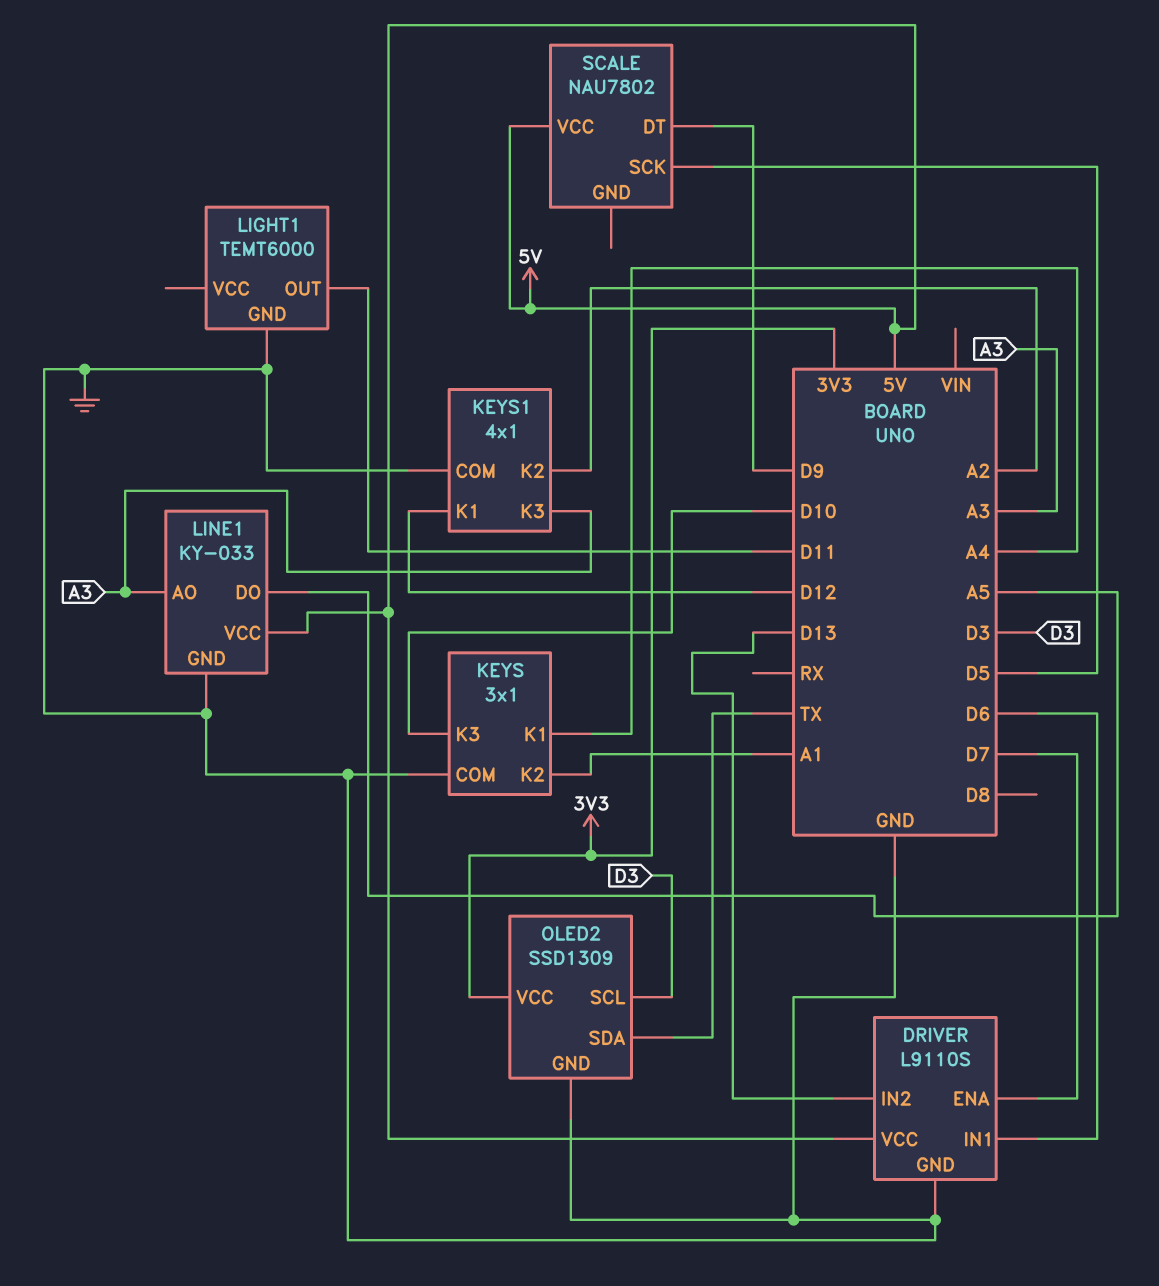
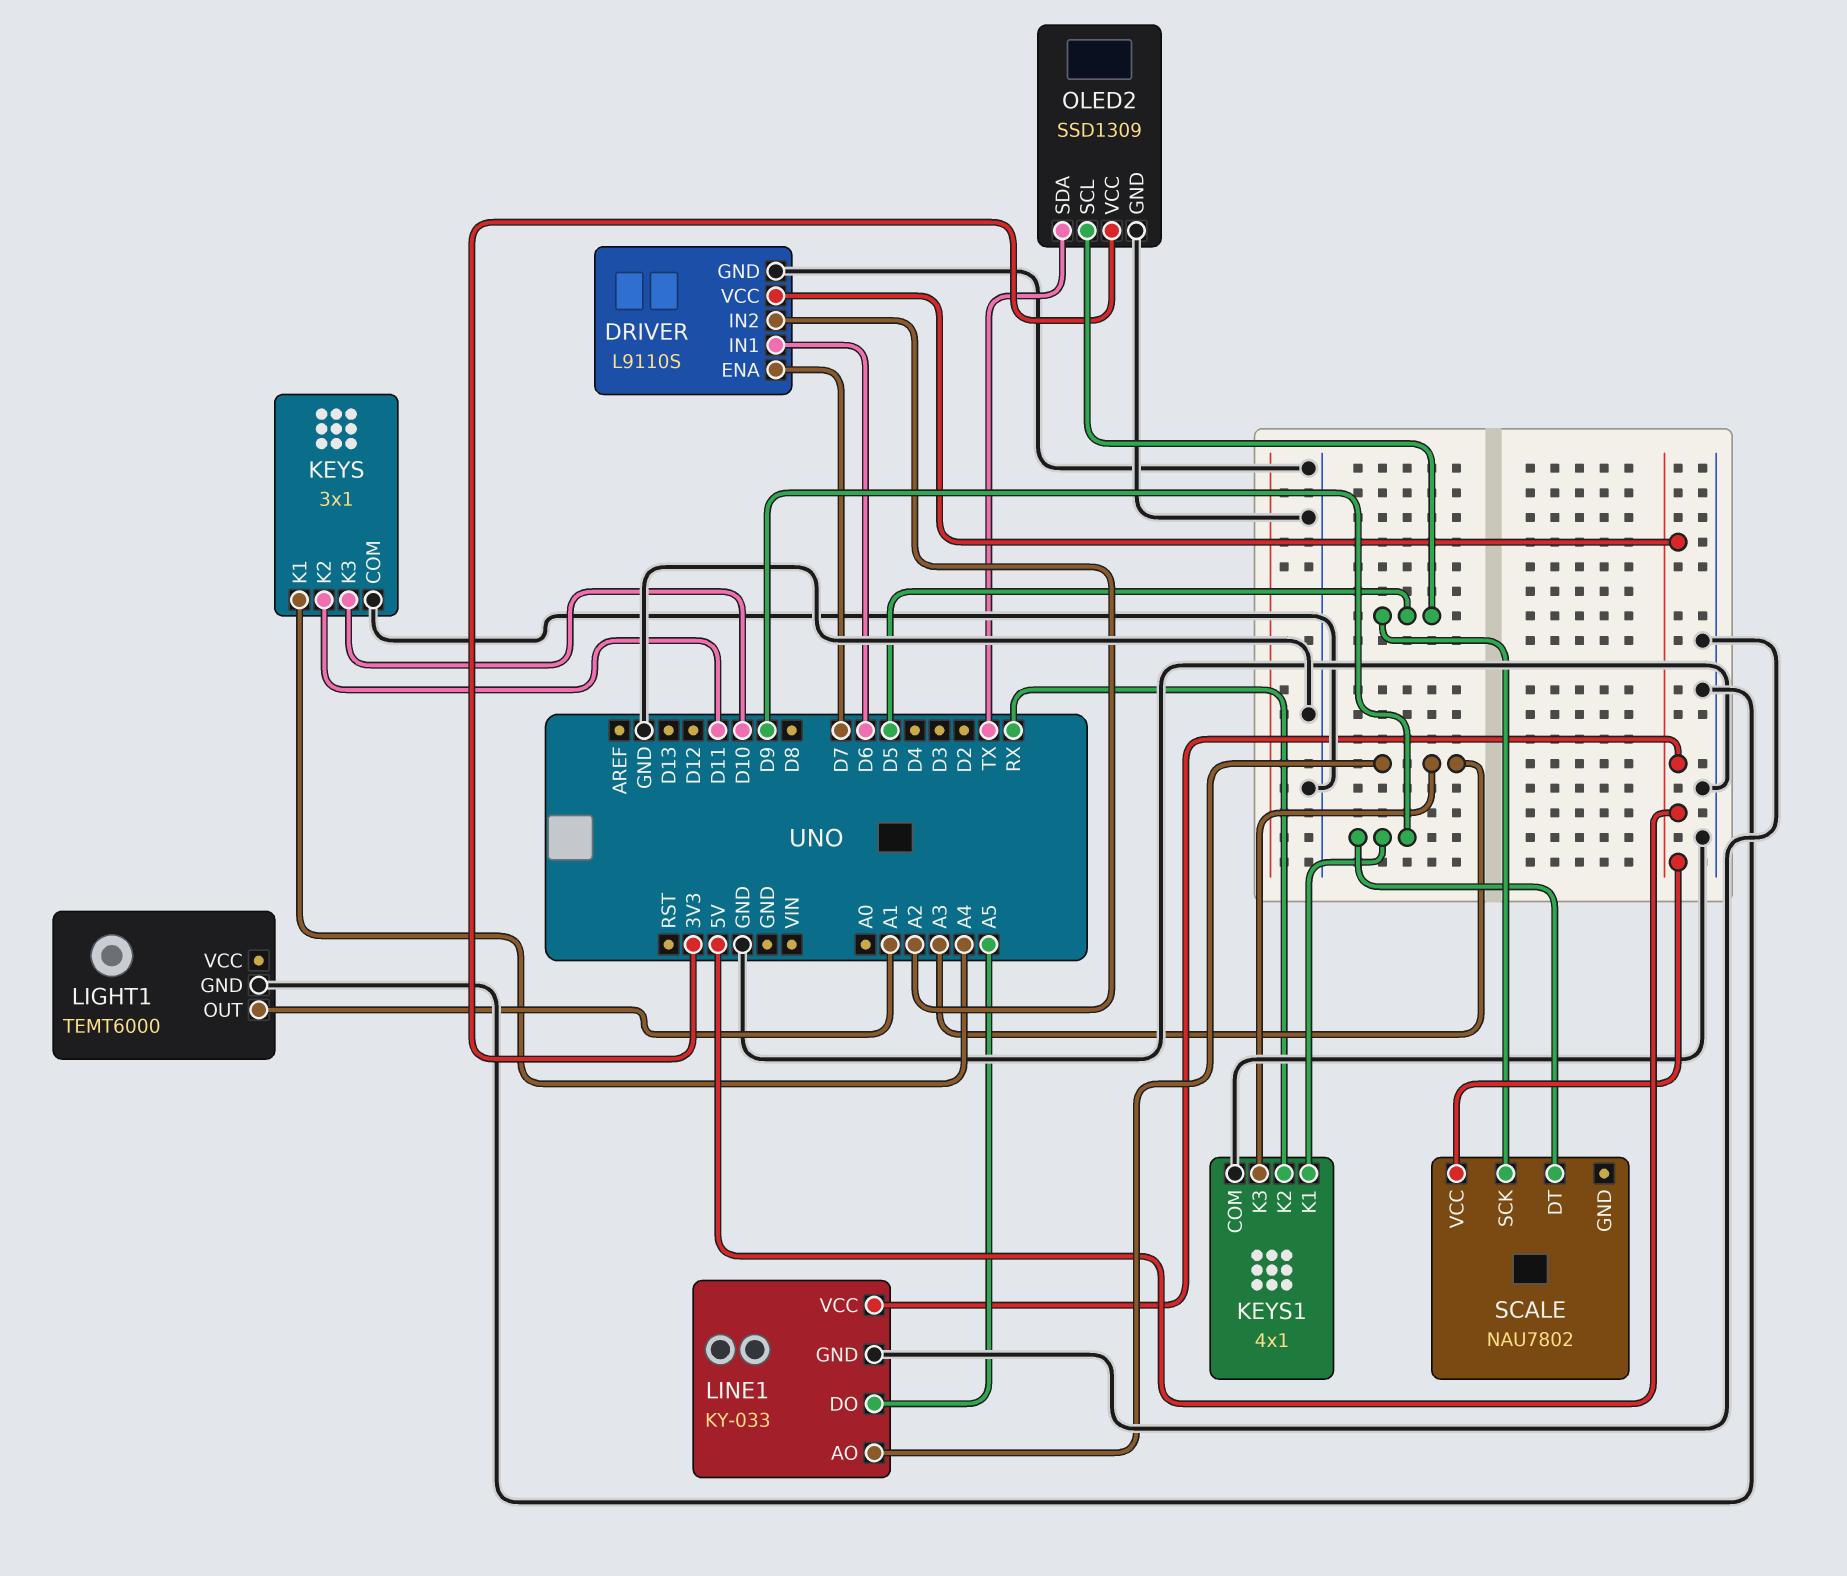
DRIVER pin IN2: D13 -> A2
KEYS pin K2: A1 -> D11
KEYS1 pin K1: D12 -> D9
KEYS1 pin K2: A2 -> RX
LIGHT1 pin OUT: D11 -> A1
OLED2 pin SCL: D3 -> D5

